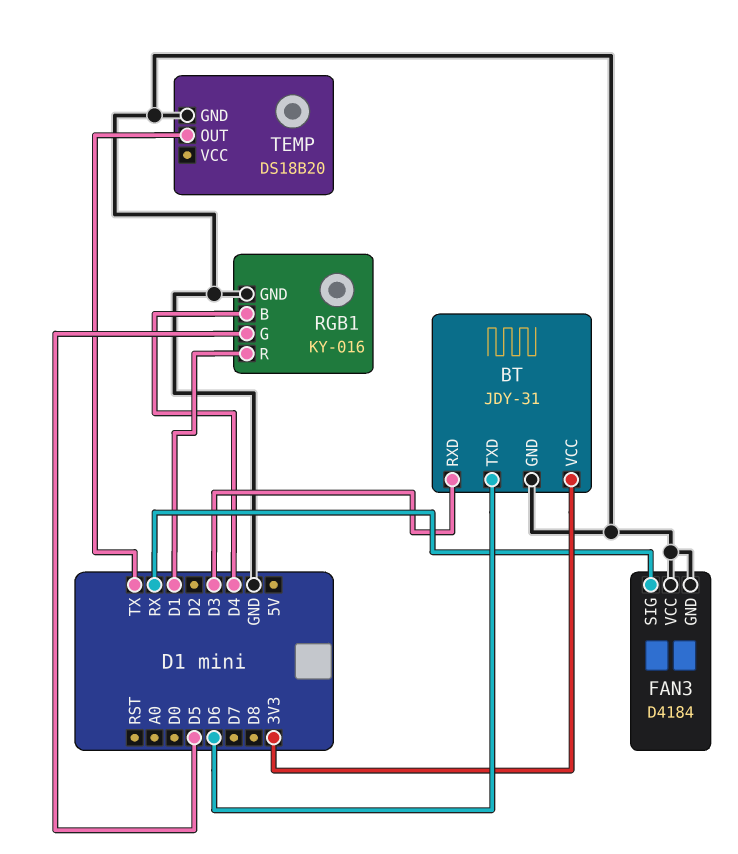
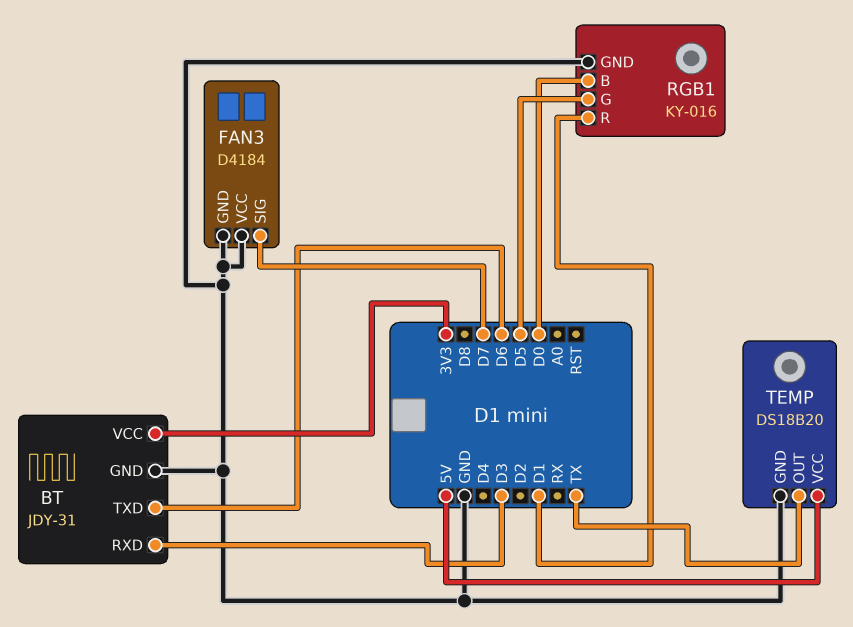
FAN3 pin SIG: RX -> D7
RGB1 pin B: D4 -> D0
TEMP pin VCC: none -> 5V

